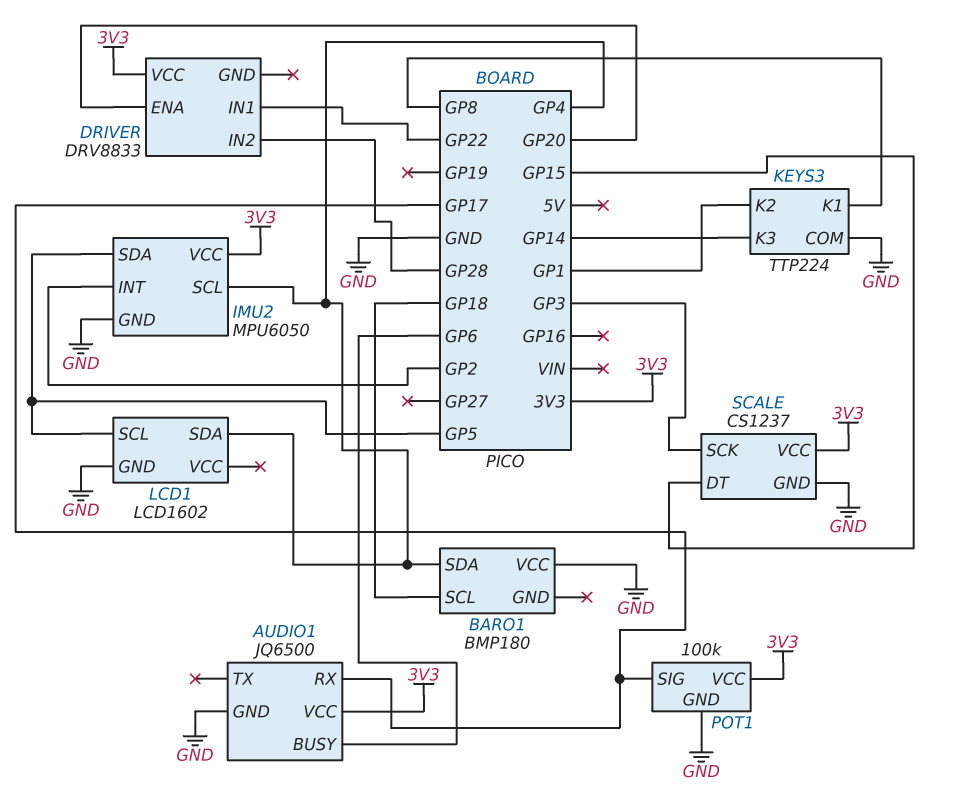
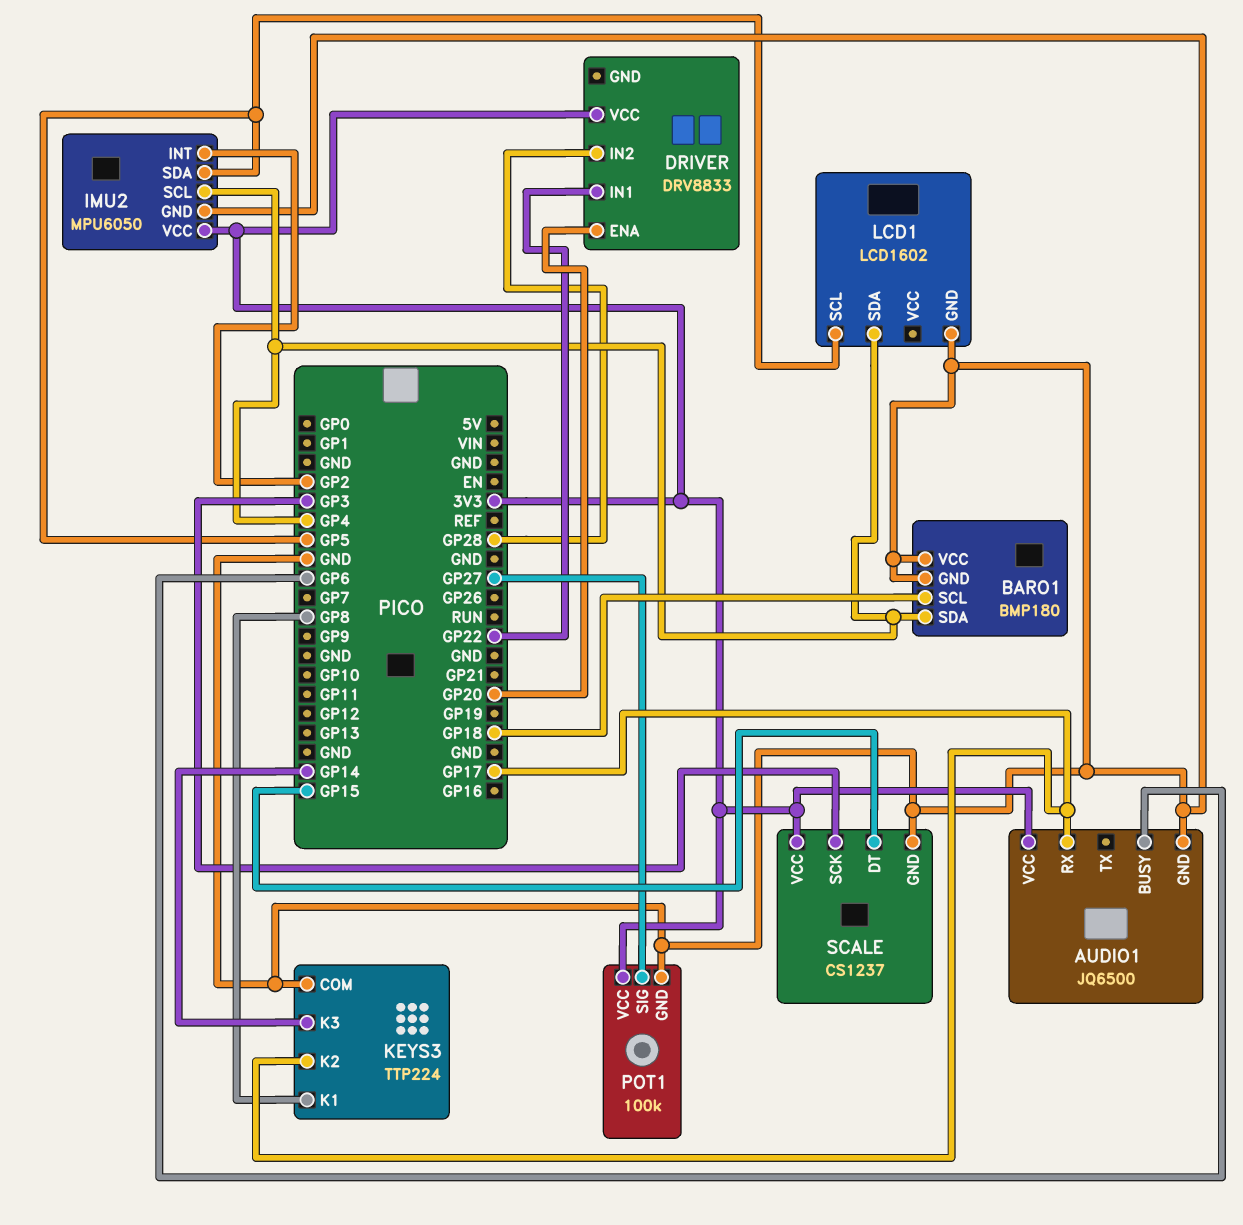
BARO1 pin GND: none -> GND
KEYS3 pin K2: GP1 -> GP17
POT1 pin SIG: GP17 -> GP27

